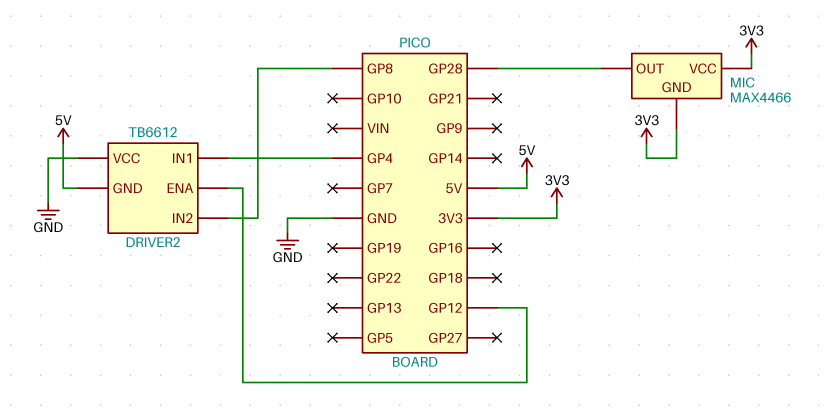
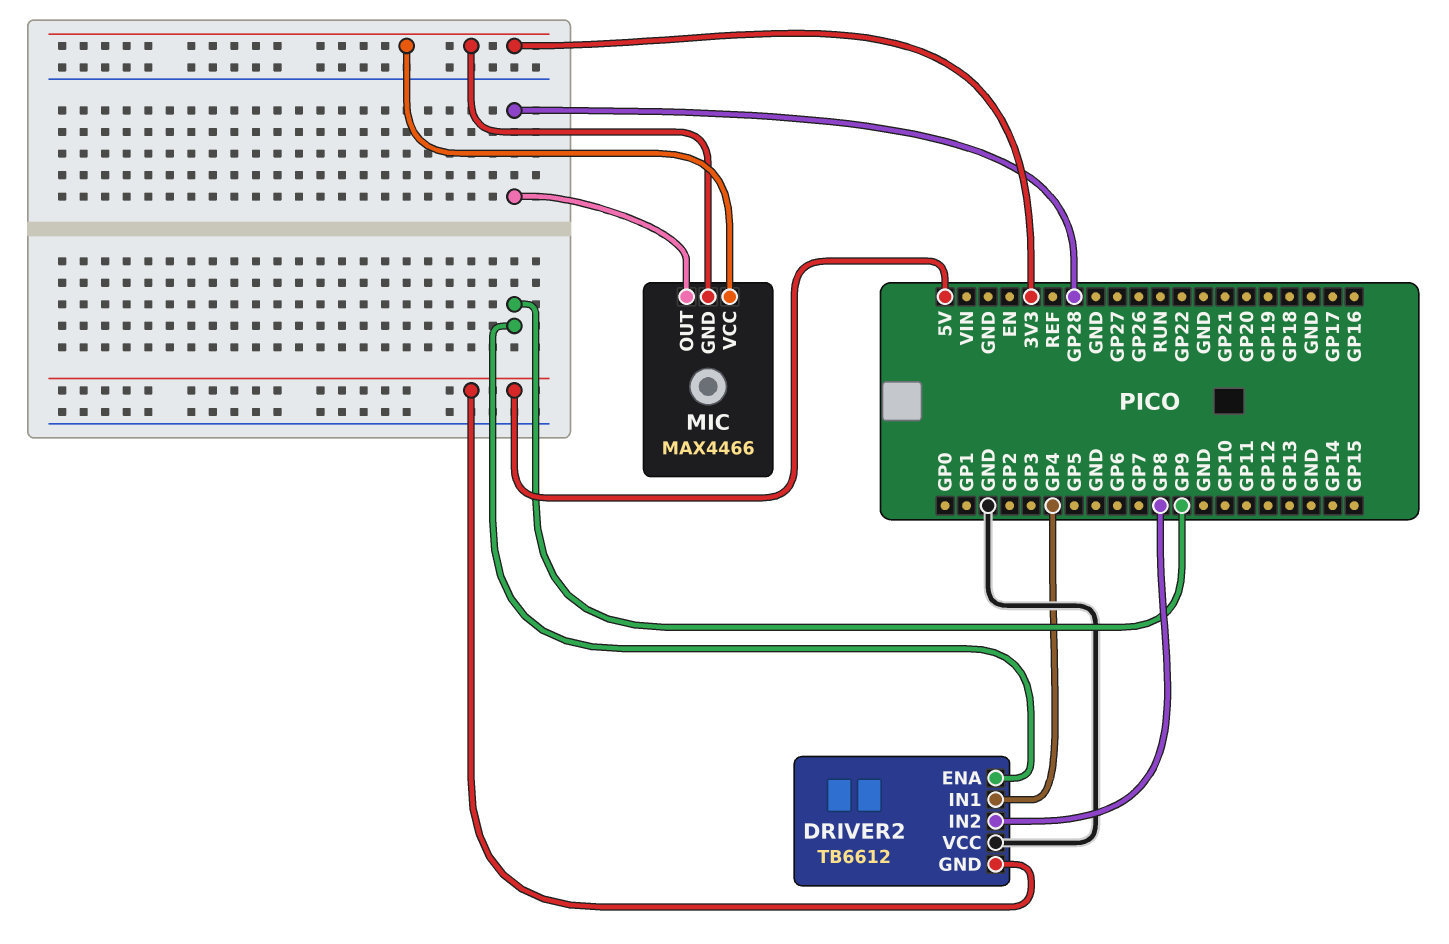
DRIVER2 pin ENA: GP12 -> GP9

